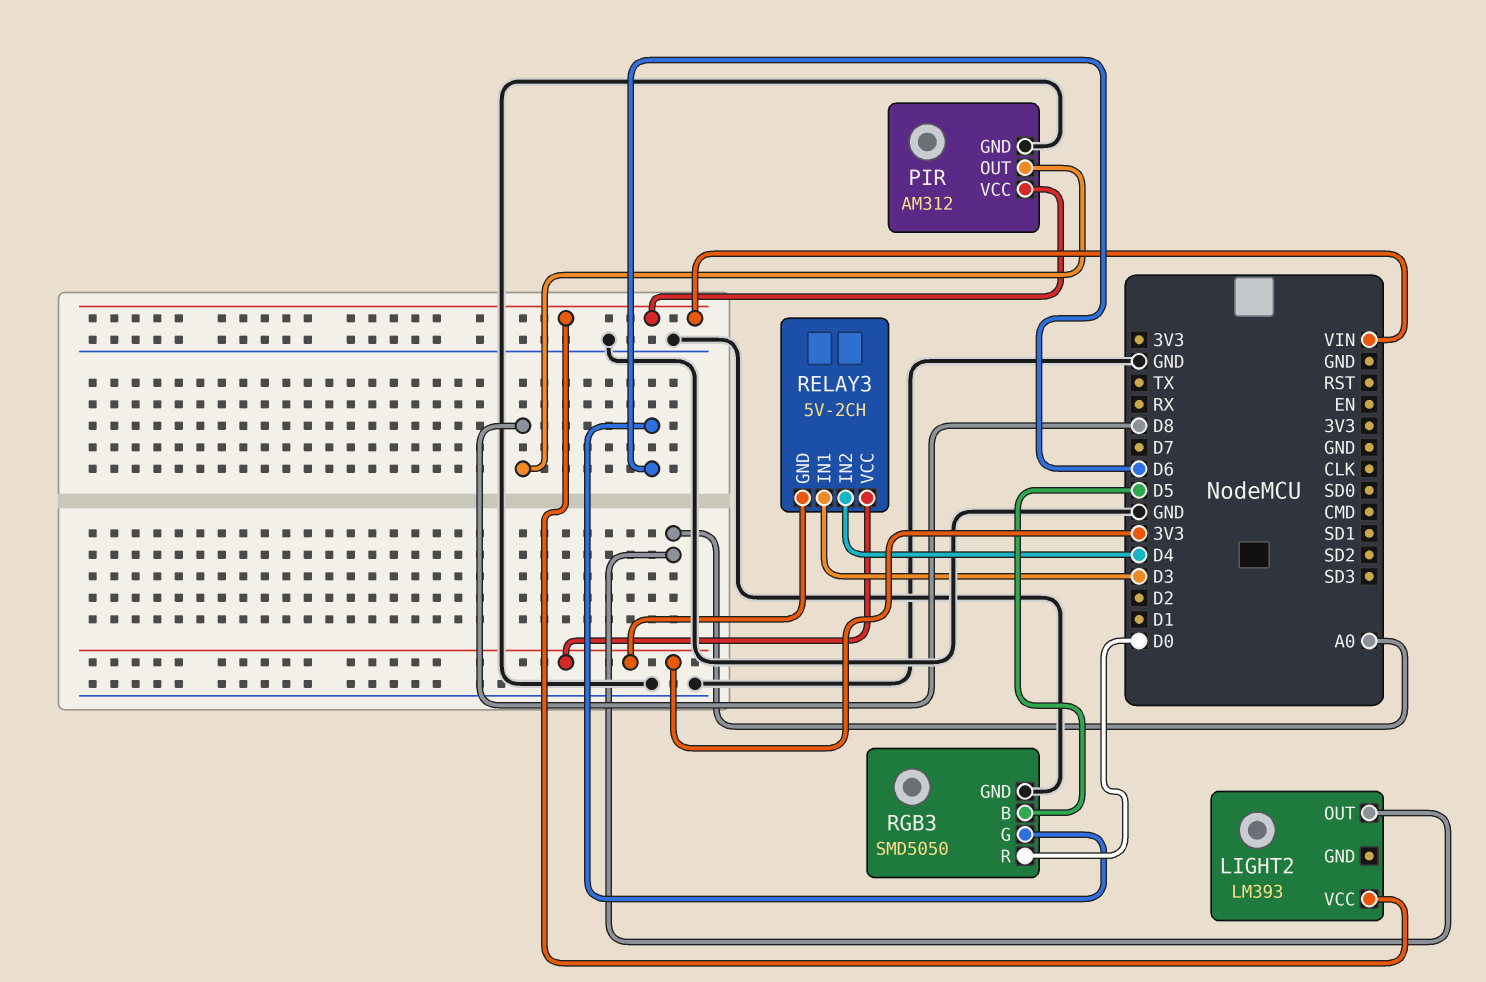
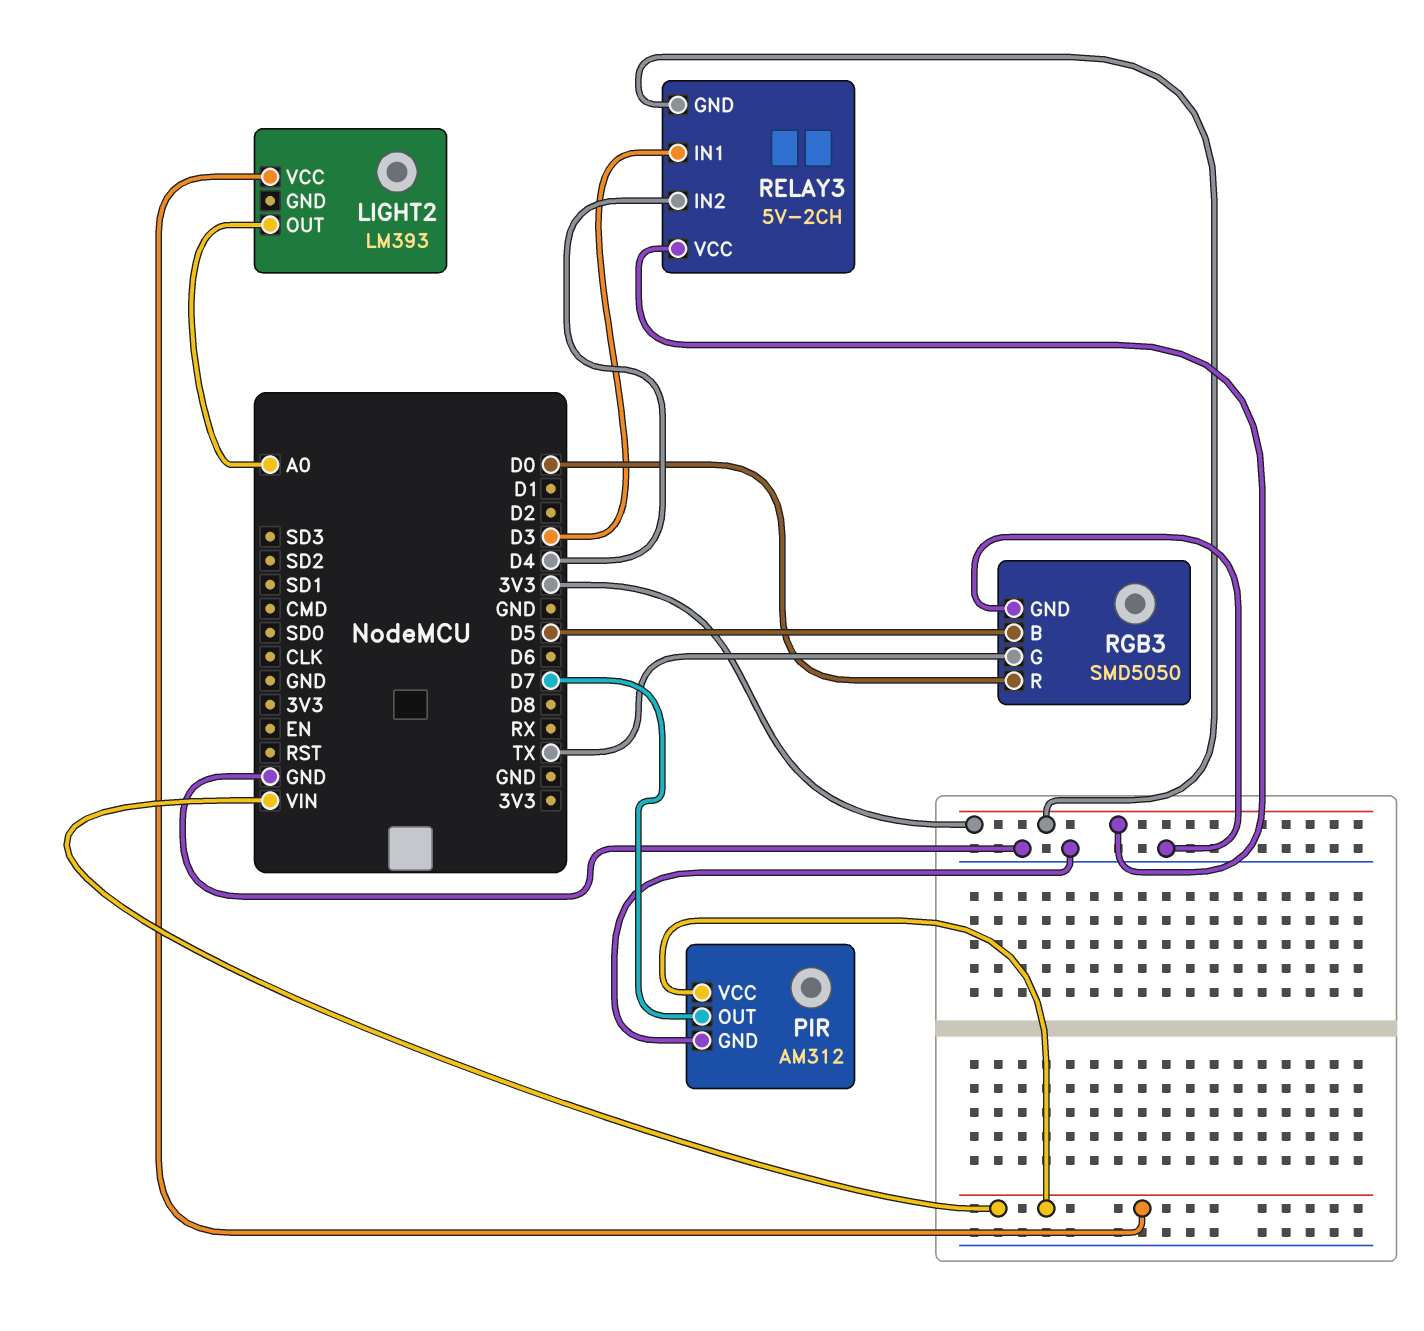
PIR pin OUT: D8 -> D7
RGB3 pin G: D6 -> TX

